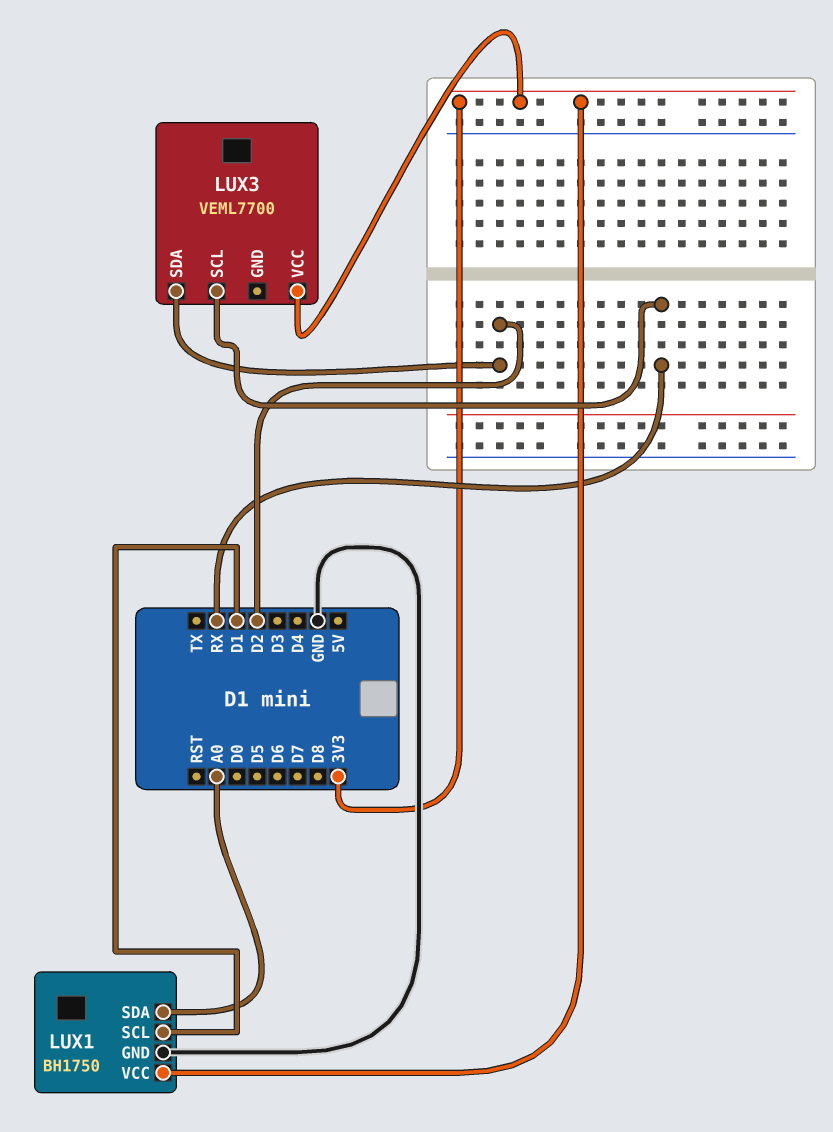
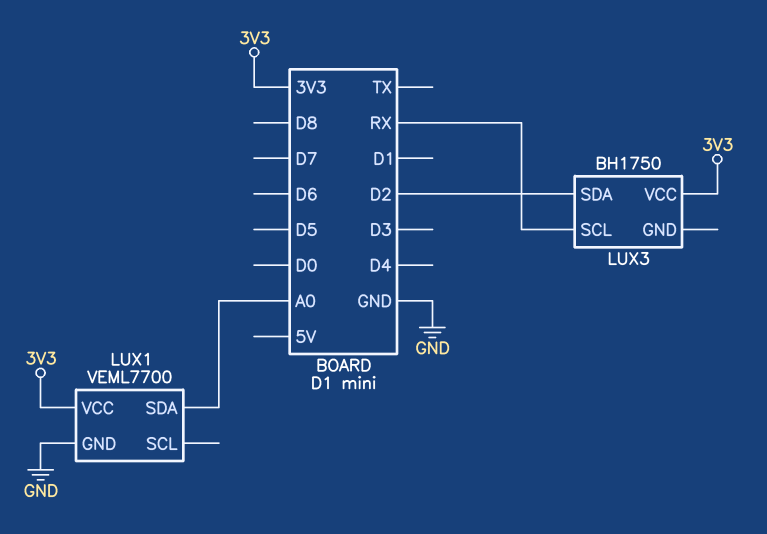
LUX1: BH1750 -> VEML7700
LUX1 pin SCL: D1 -> none
LUX3: VEML7700 -> BH1750

